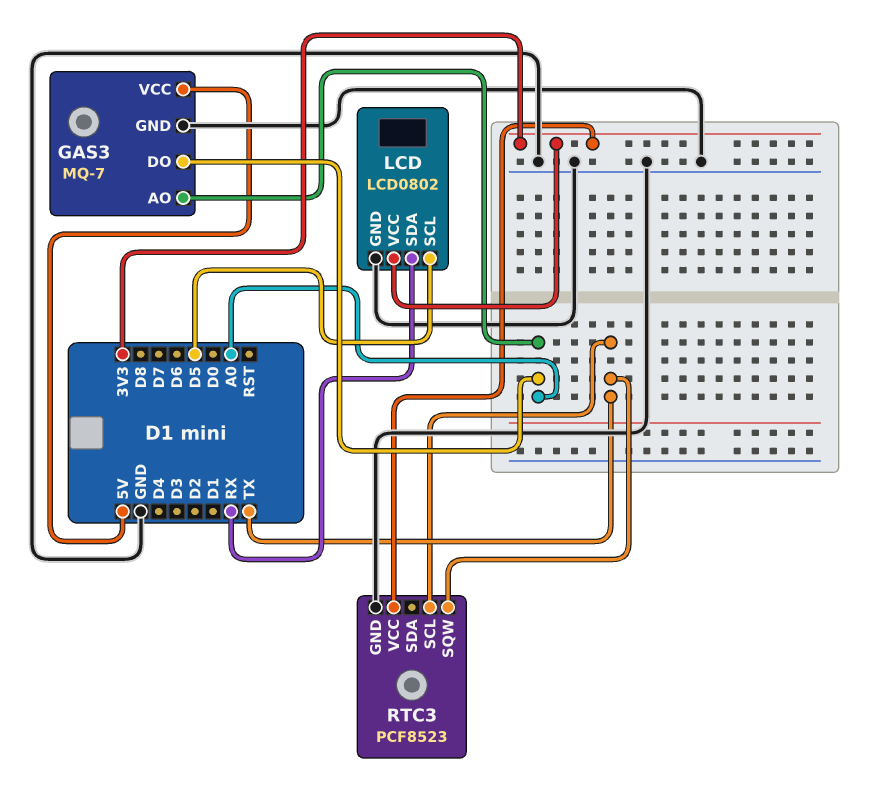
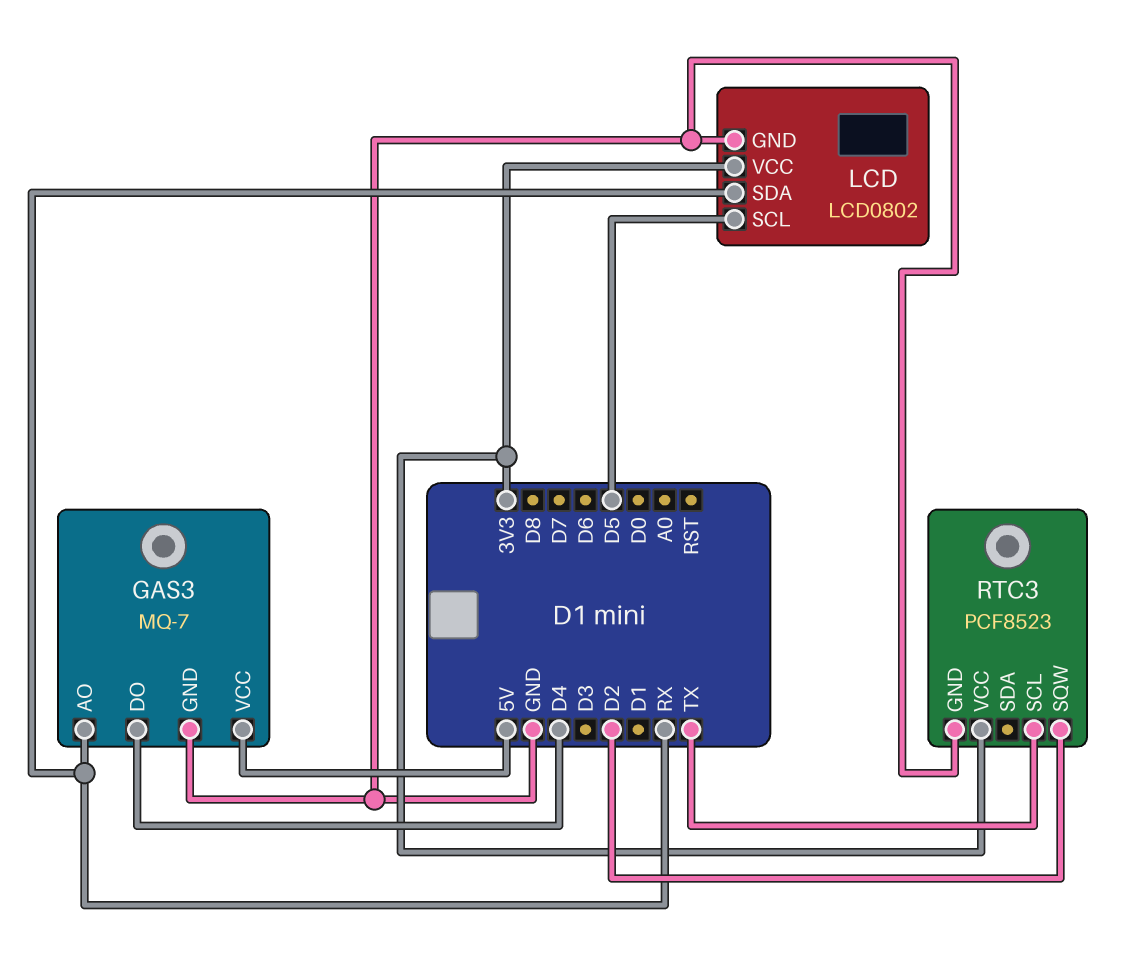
GAS3 pin AO: A0 -> RX
GAS3 pin DO: A0 -> D4
RTC3 pin SQW: TX -> D2

